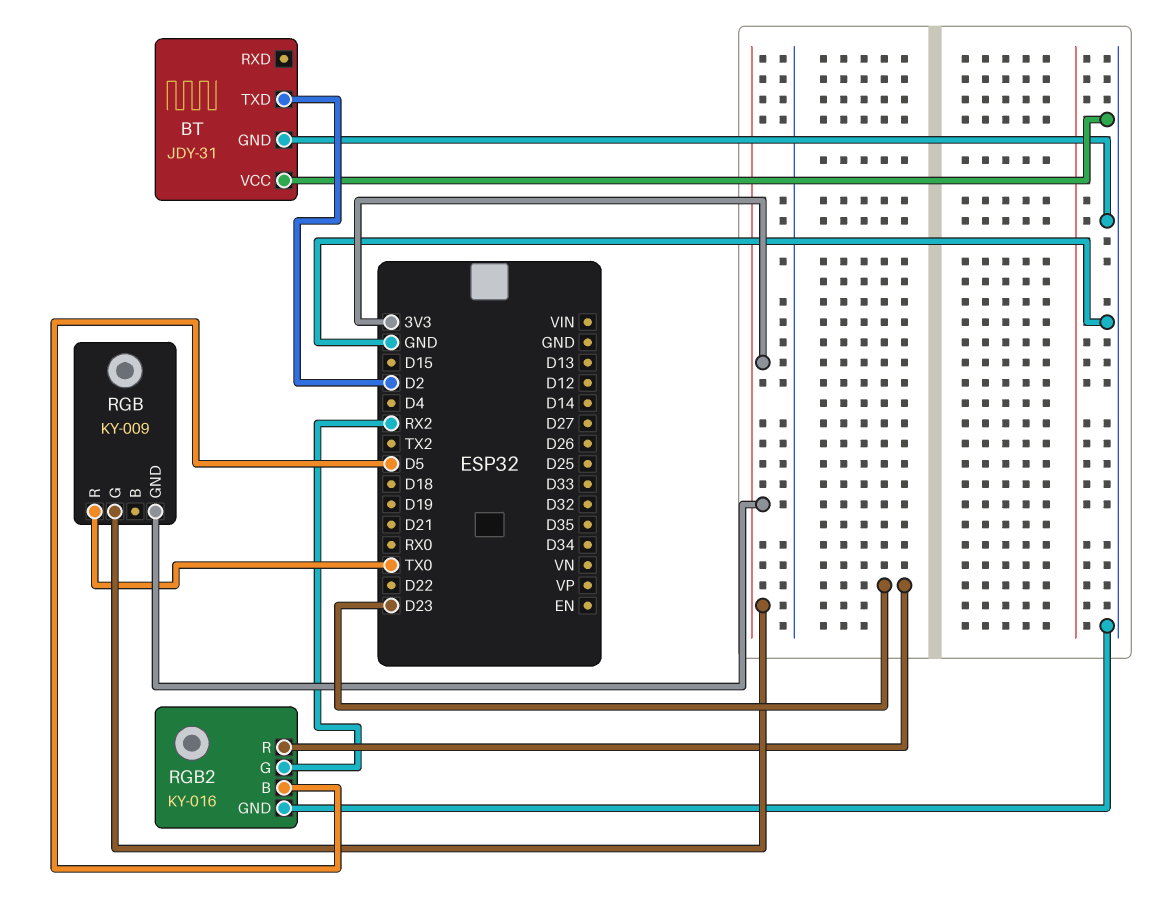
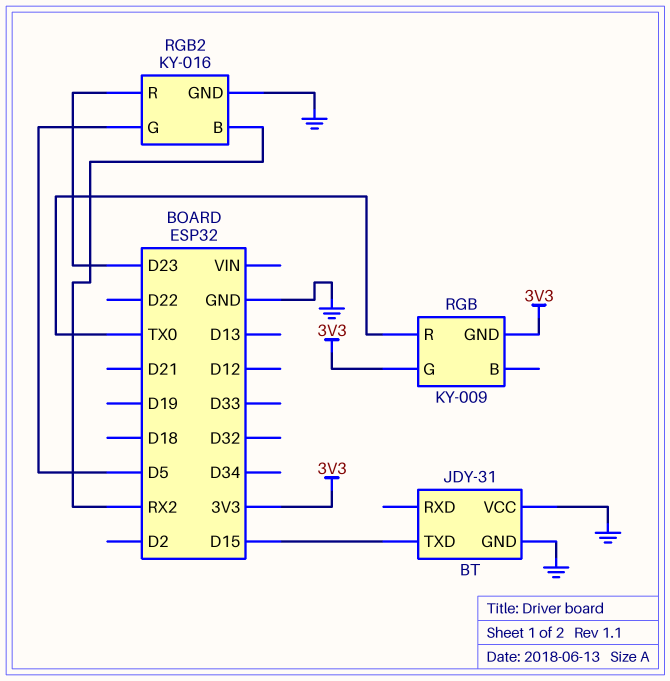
BT pin TXD: D2 -> D15
RGB2 pin B: D5 -> RX2
RGB2 pin G: RX2 -> D5

